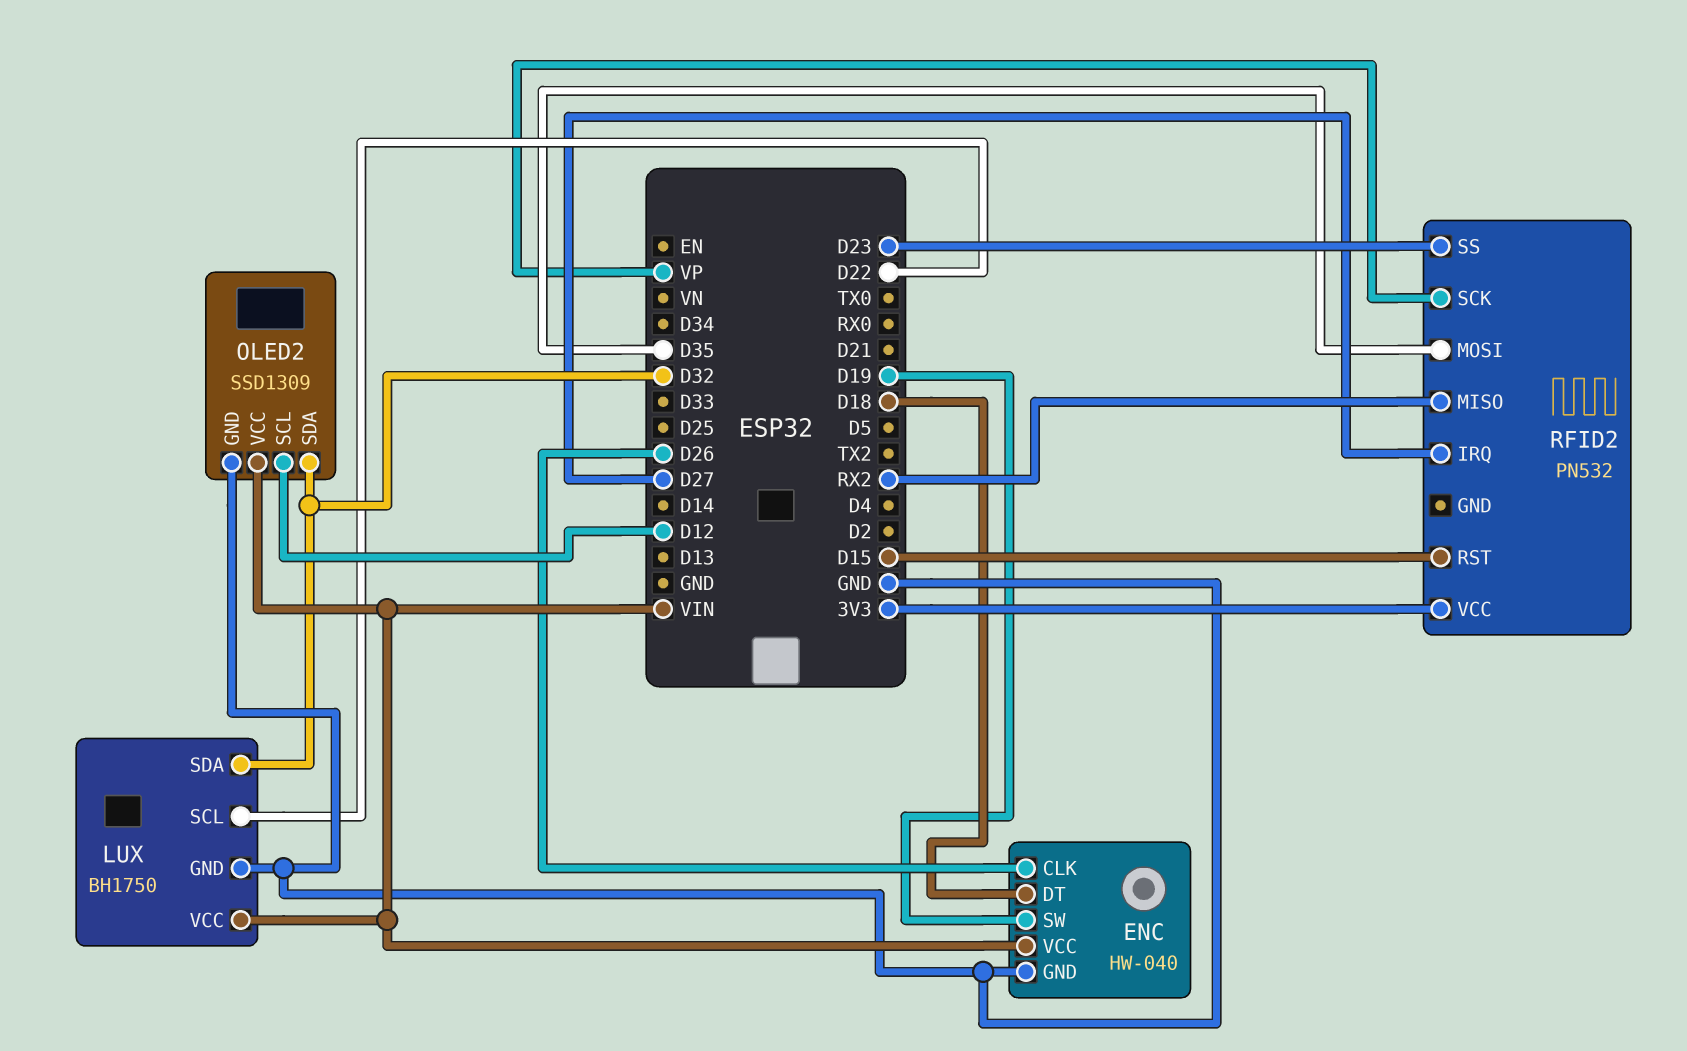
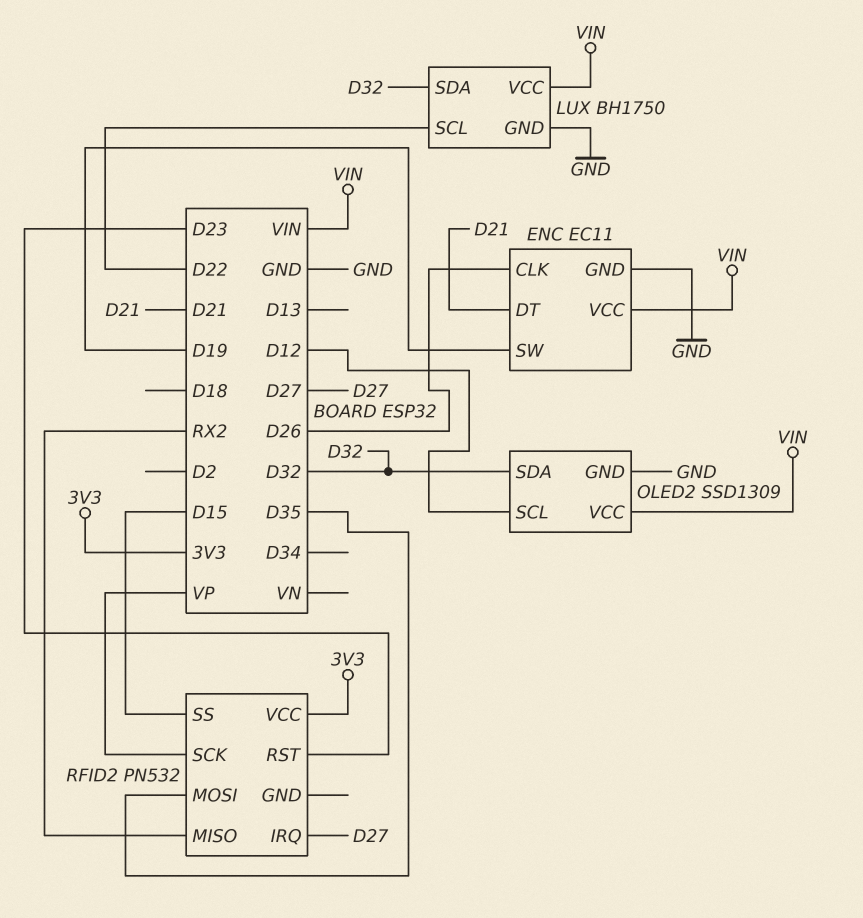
ENC: HW-040 -> EC11
ENC pin DT: D18 -> D21
RFID2 pin RST: D15 -> D23
RFID2 pin SS: D23 -> D15

